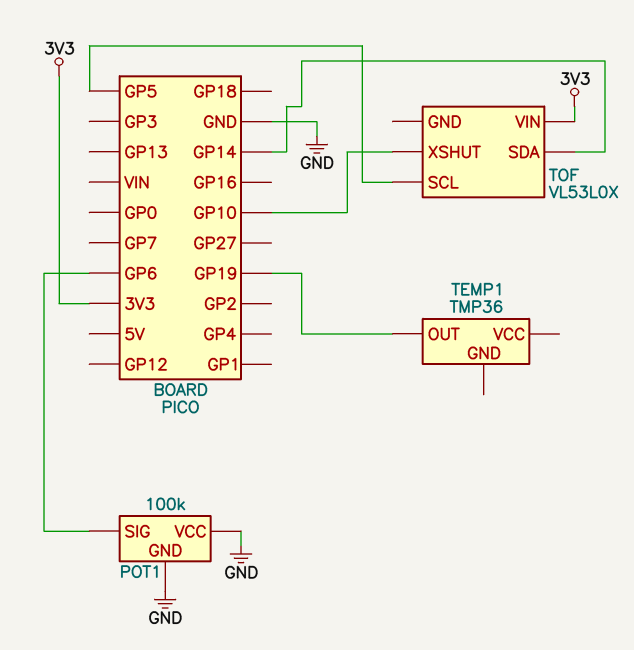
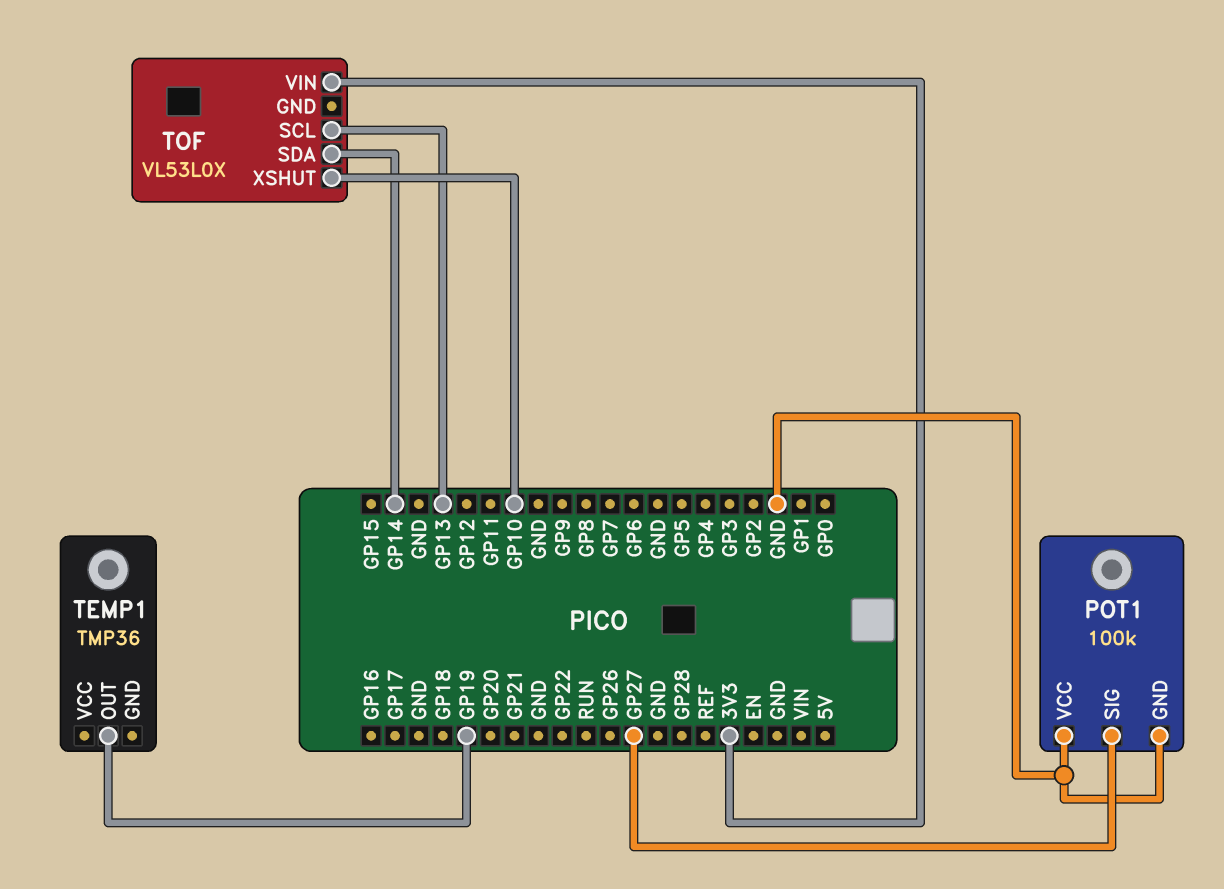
POT1 pin SIG: GP6 -> GP27
TOF pin SCL: GP5 -> GP13

